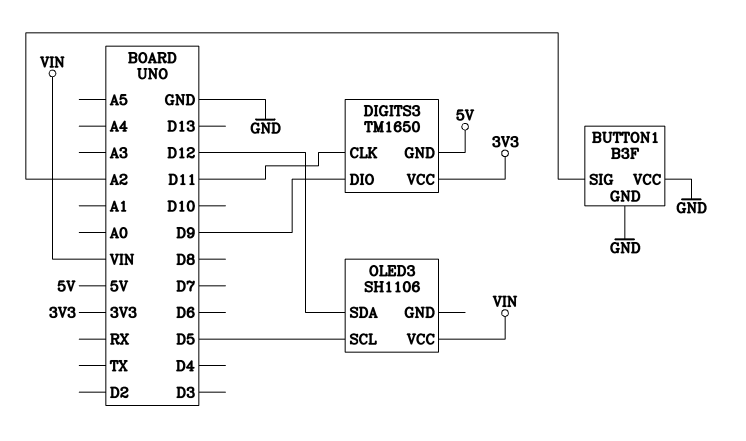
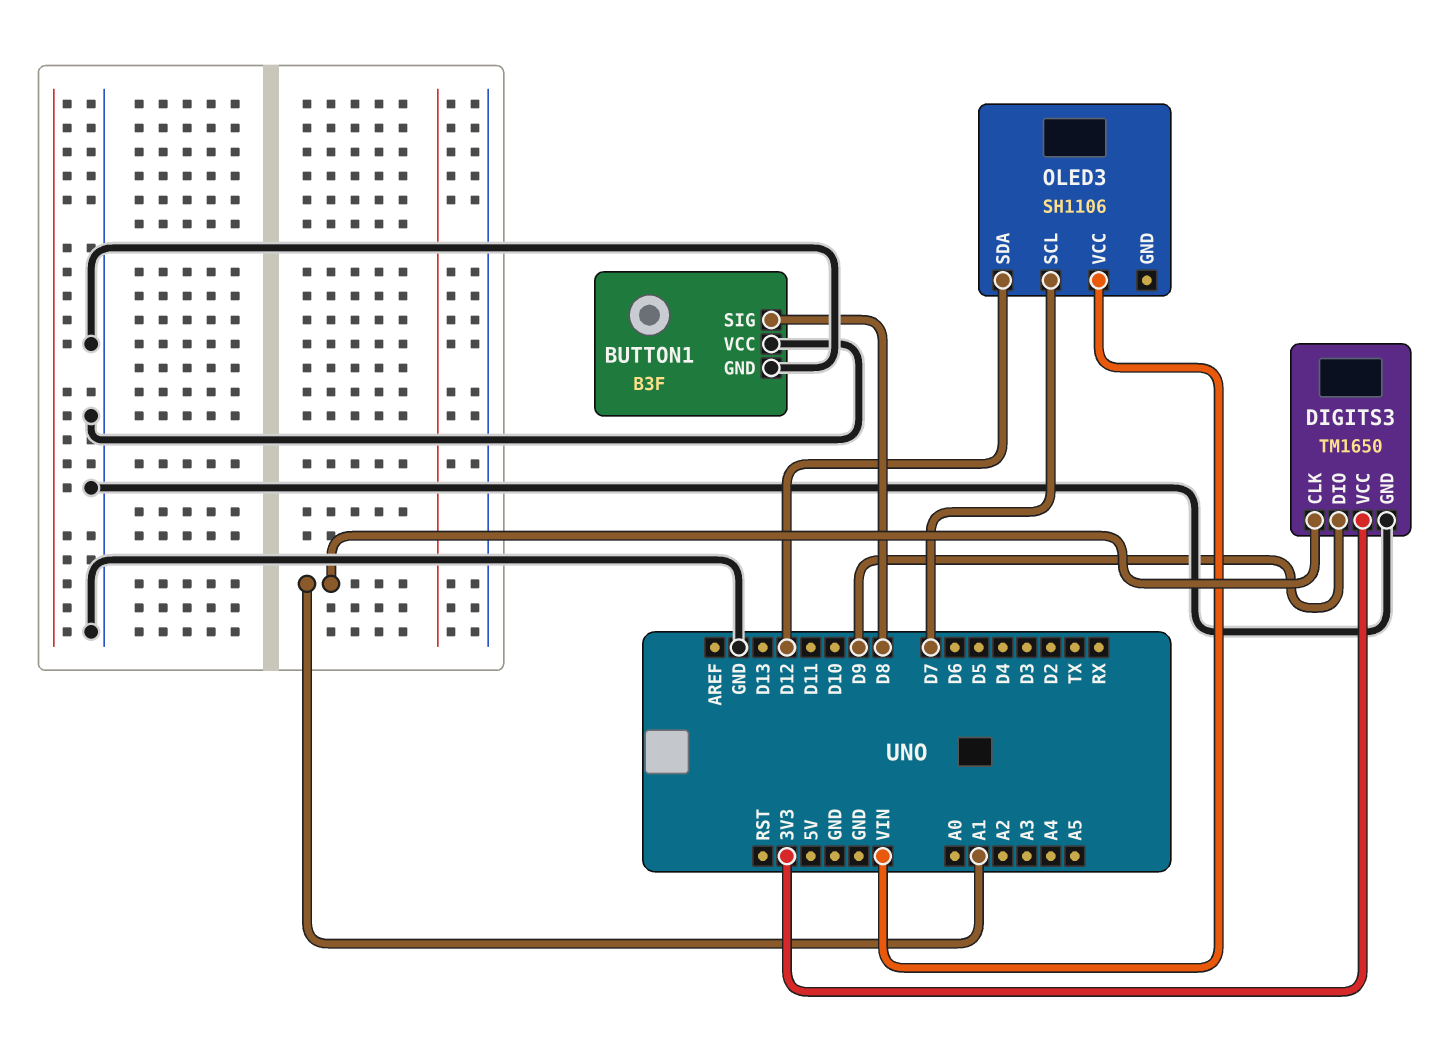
BUTTON1 pin SIG: A2 -> D8
DIGITS3 pin CLK: D11 -> A1
DIGITS3 pin GND: 5V -> GND
OLED3 pin SCL: D5 -> D7

